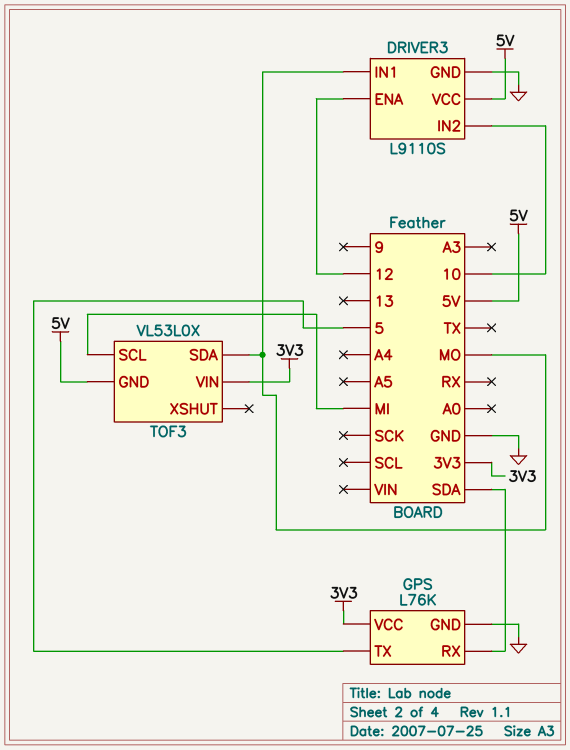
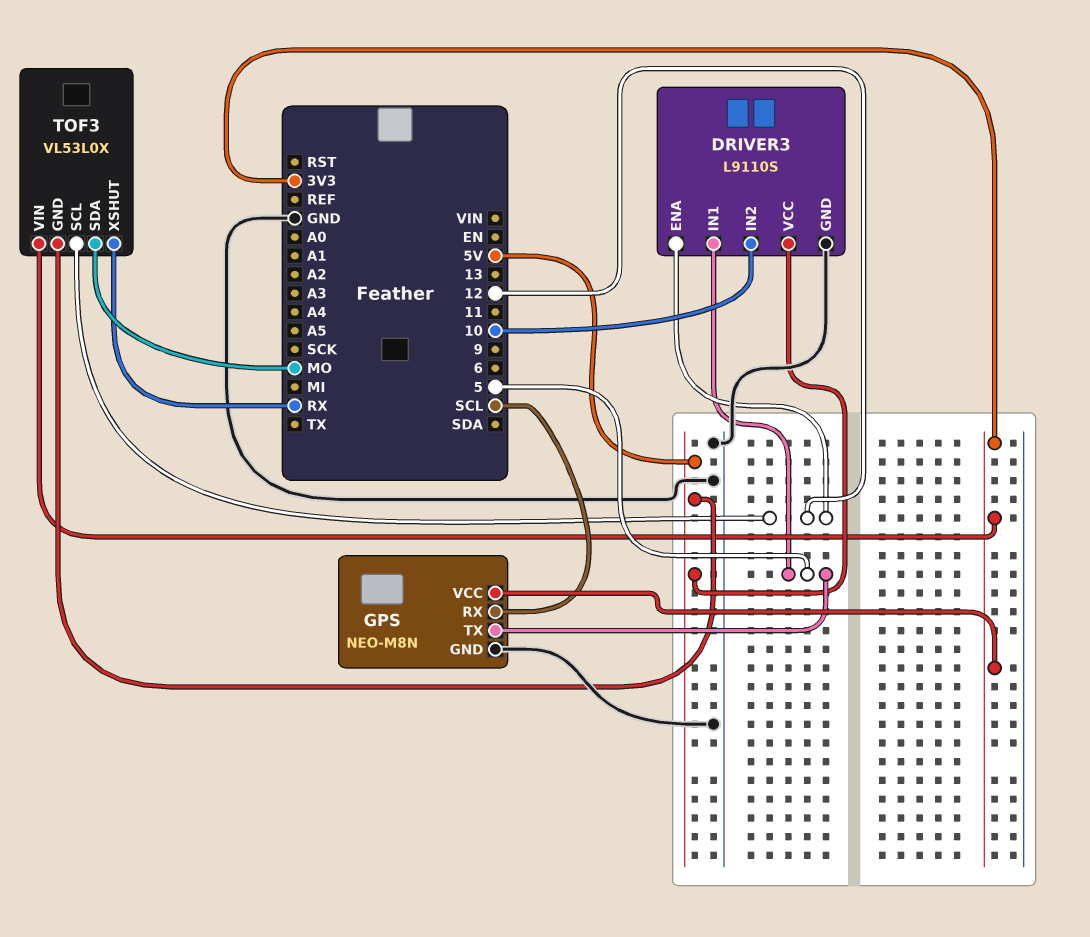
DRIVER3 pin IN1: MO -> 5
GPS: L76K -> NEO-M8N
GPS pin RX: SDA -> SCL
TOF3 pin SCL: MI -> 12
TOF3 pin XSHUT: none -> RX

